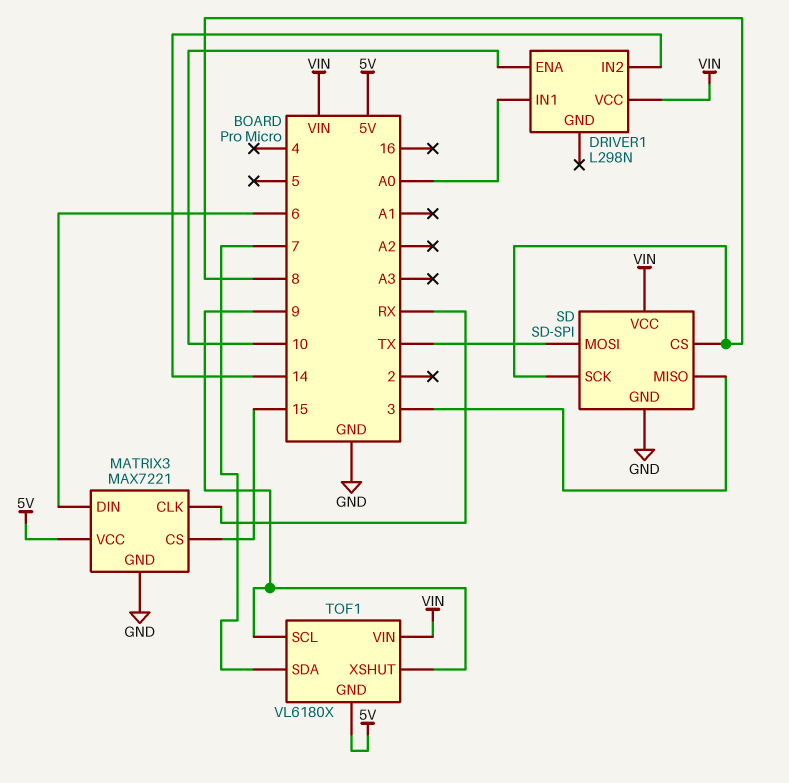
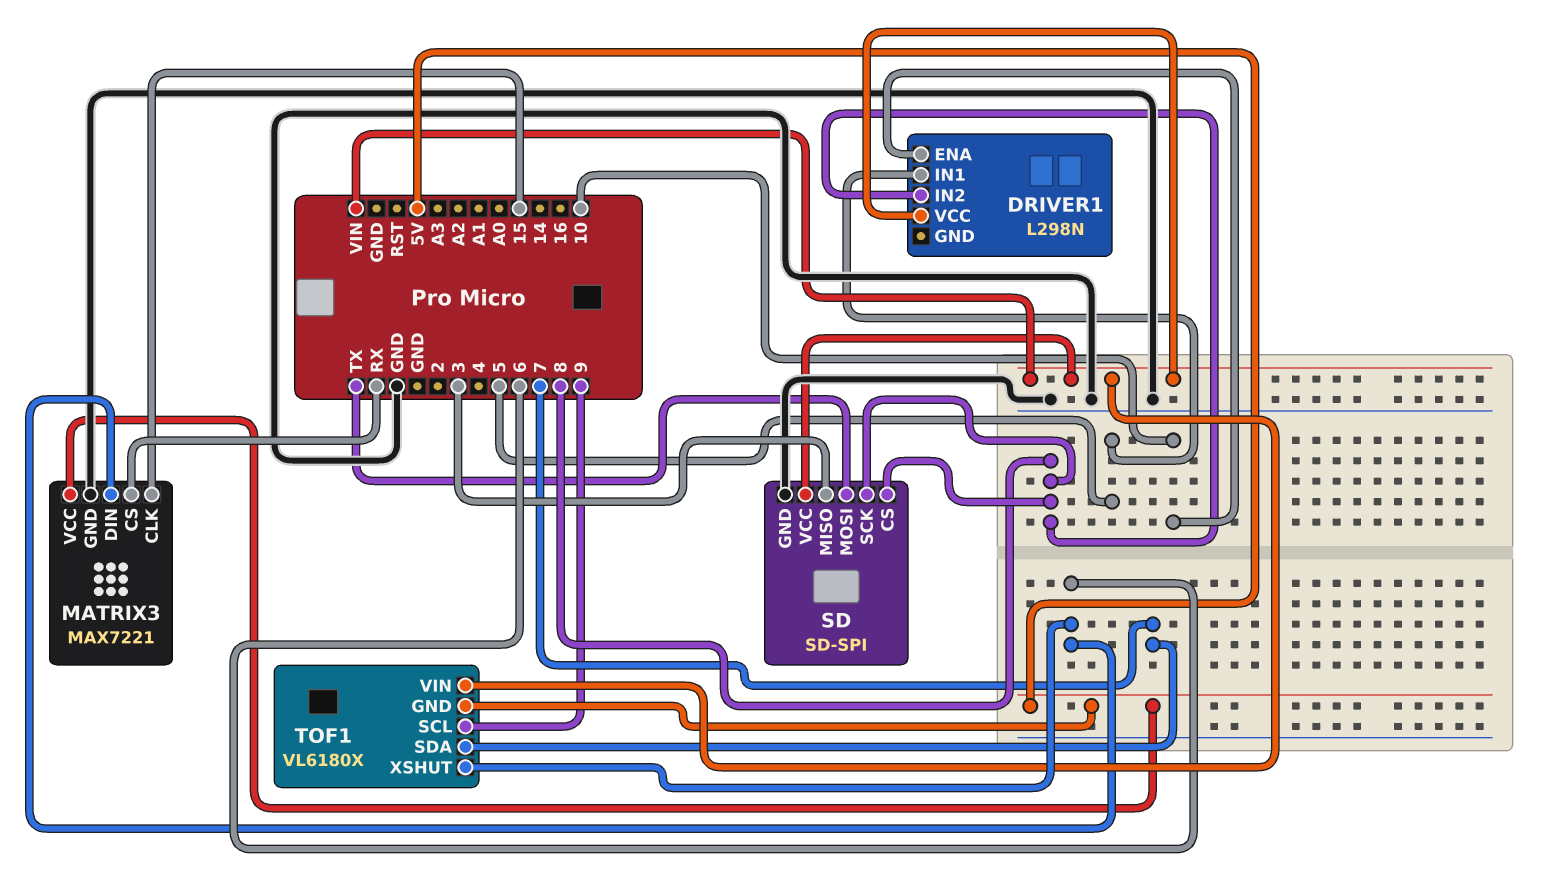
DRIVER1 pin IN1: A0 -> 5
DRIVER1 pin IN2: 14 -> 8
MATRIX3 pin CLK: RX -> 15
MATRIX3 pin CS: 15 -> RX
TOF1 pin XSHUT: 9 -> 6

